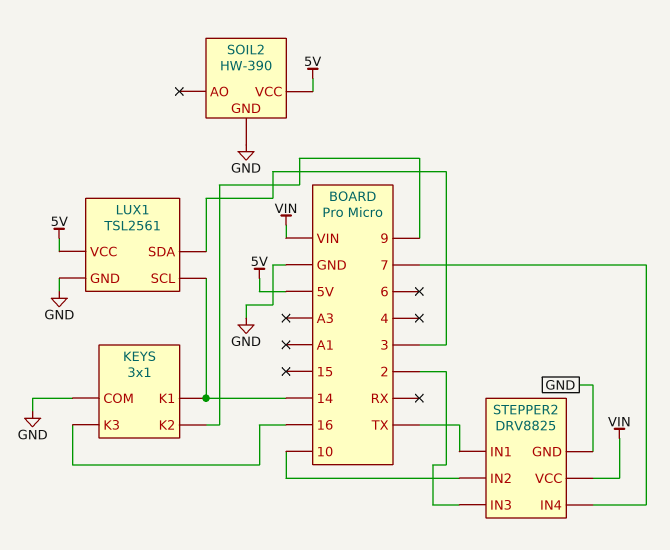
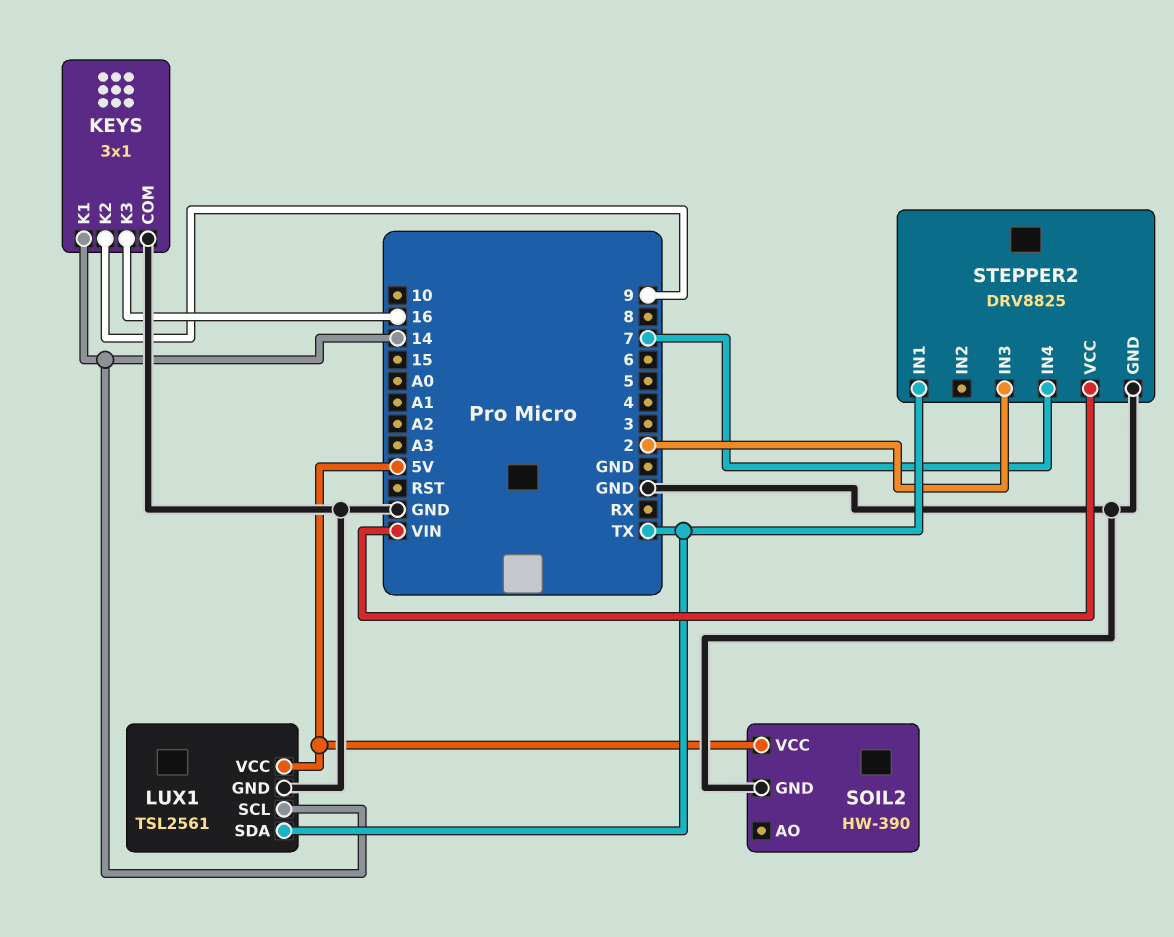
LUX1 pin SDA: 3 -> TX
STEPPER2 pin IN2: 10 -> none

